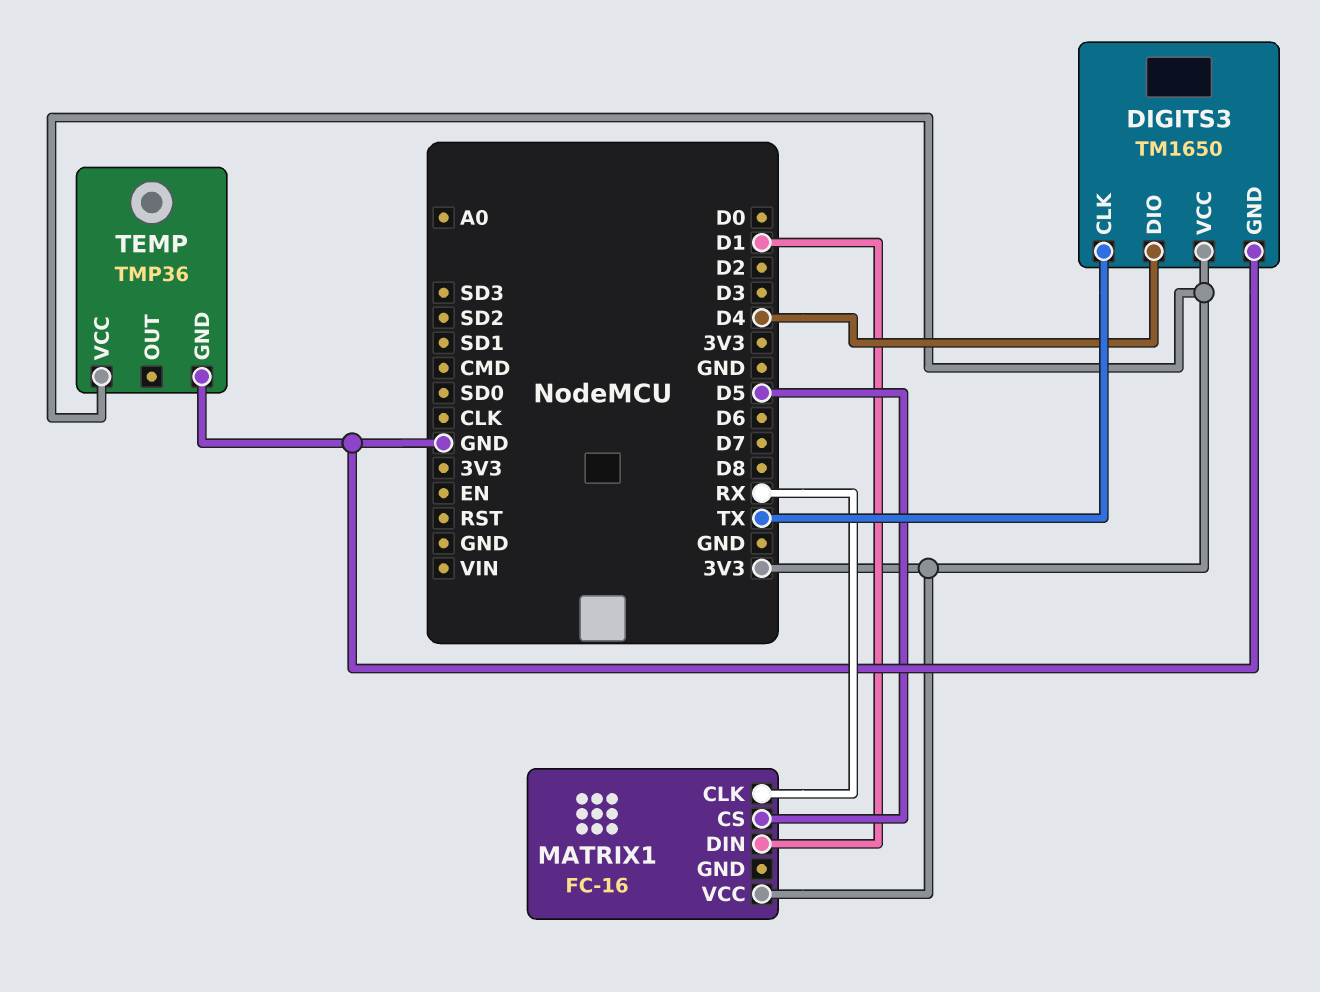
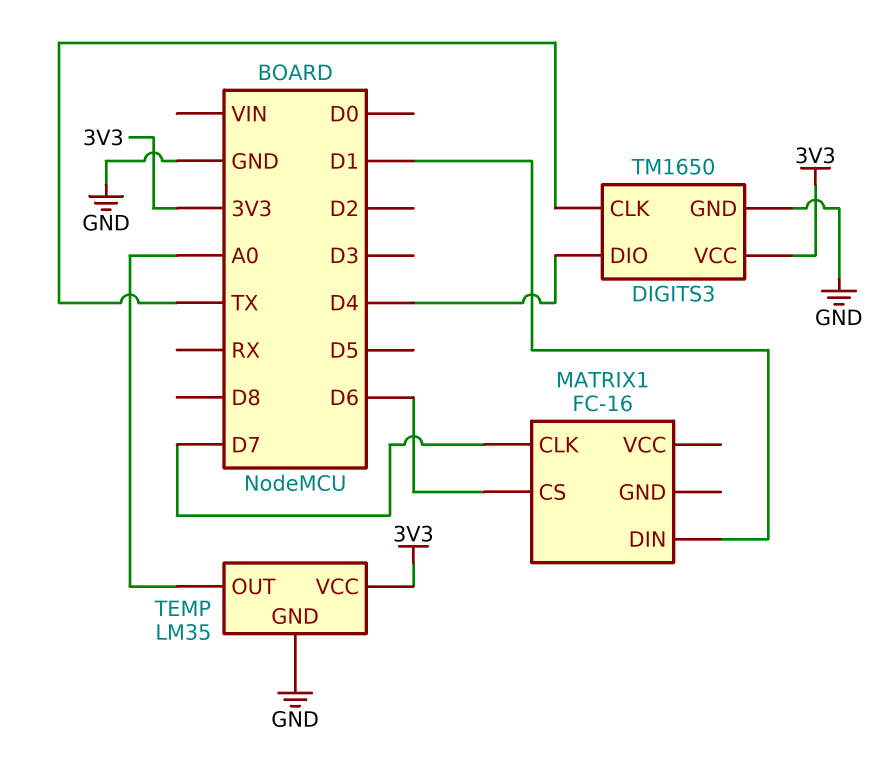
MATRIX1 pin CLK: RX -> D7
MATRIX1 pin CS: D5 -> D6
MATRIX1 pin VCC: 3V3 -> none
TEMP: TMP36 -> LM35
TEMP pin OUT: none -> A0

